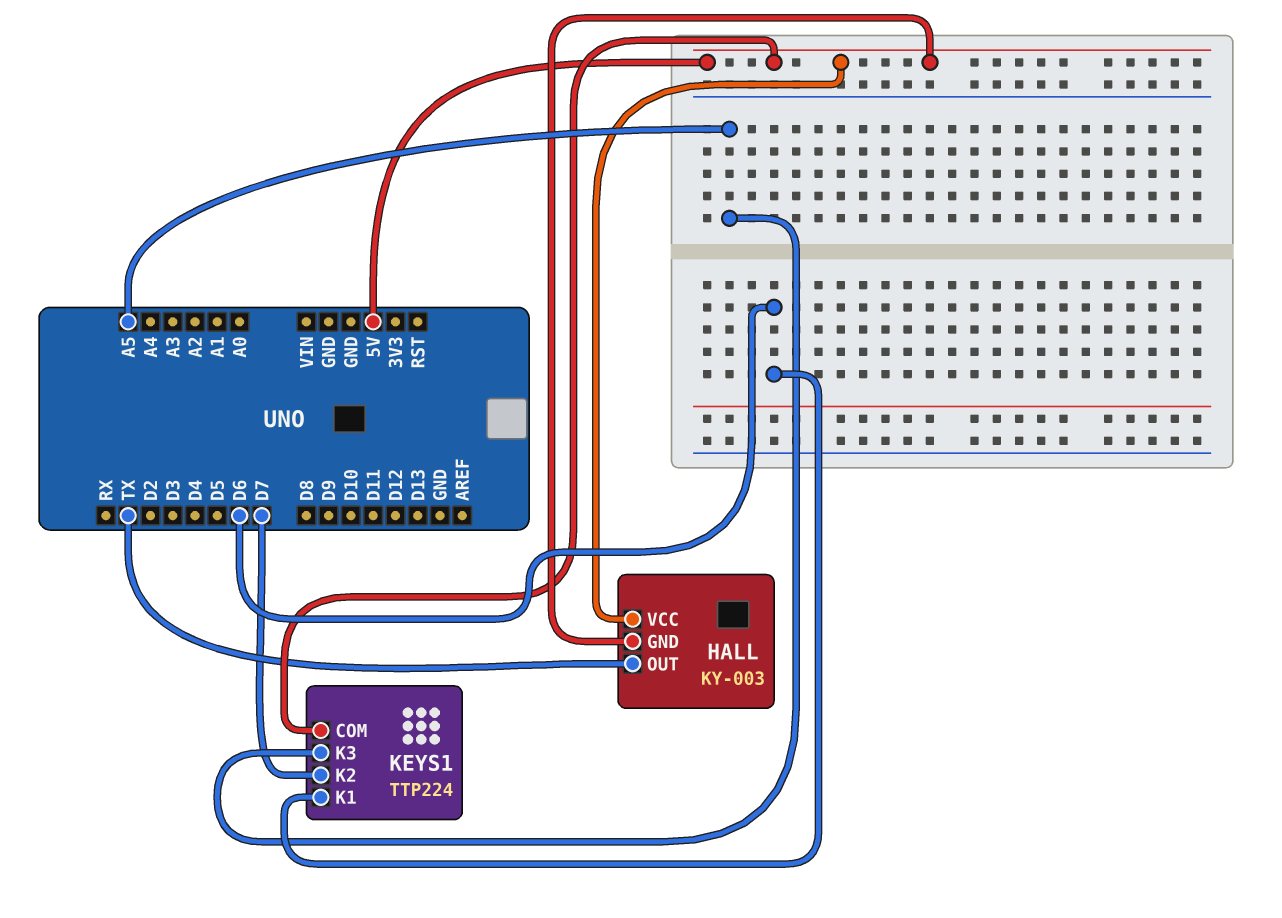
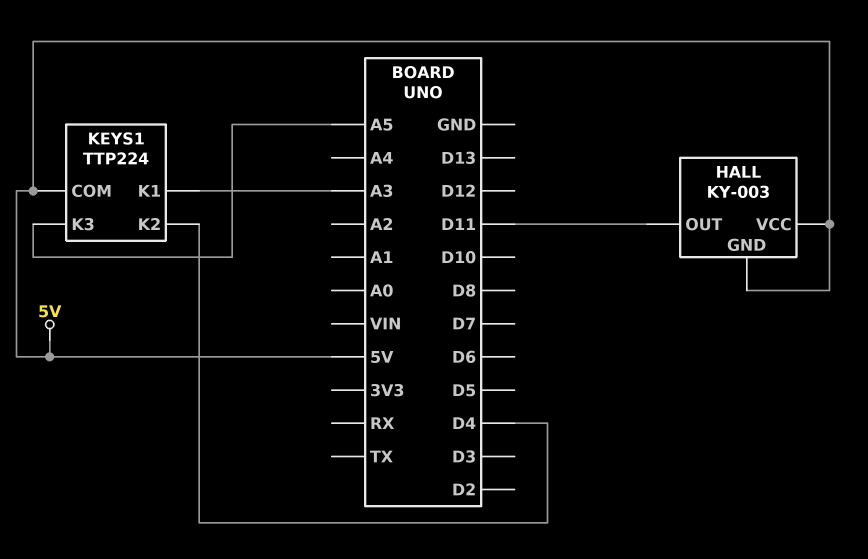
HALL pin OUT: TX -> D11
KEYS1 pin K1: D6 -> A3
KEYS1 pin K2: D7 -> D4

